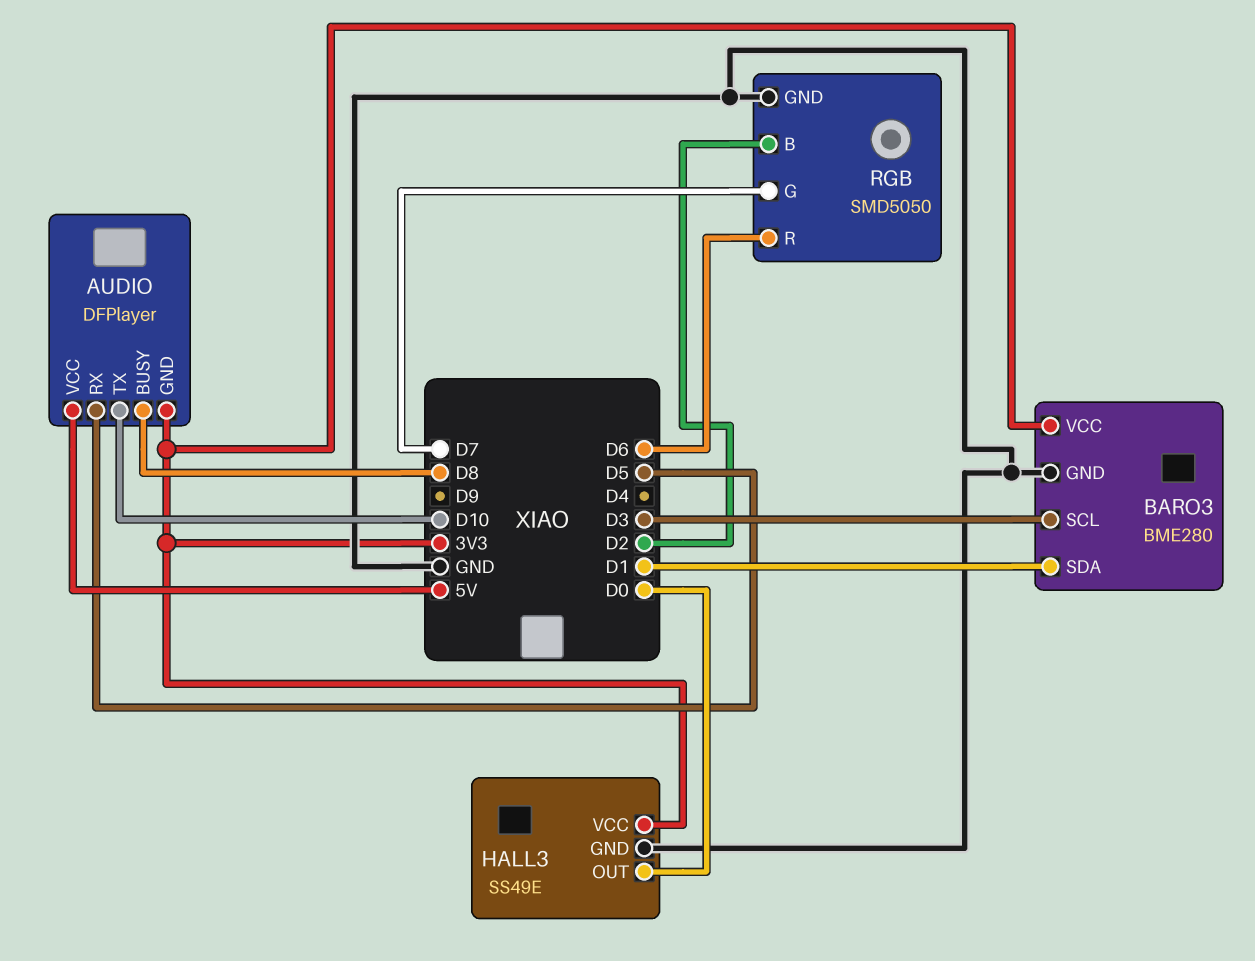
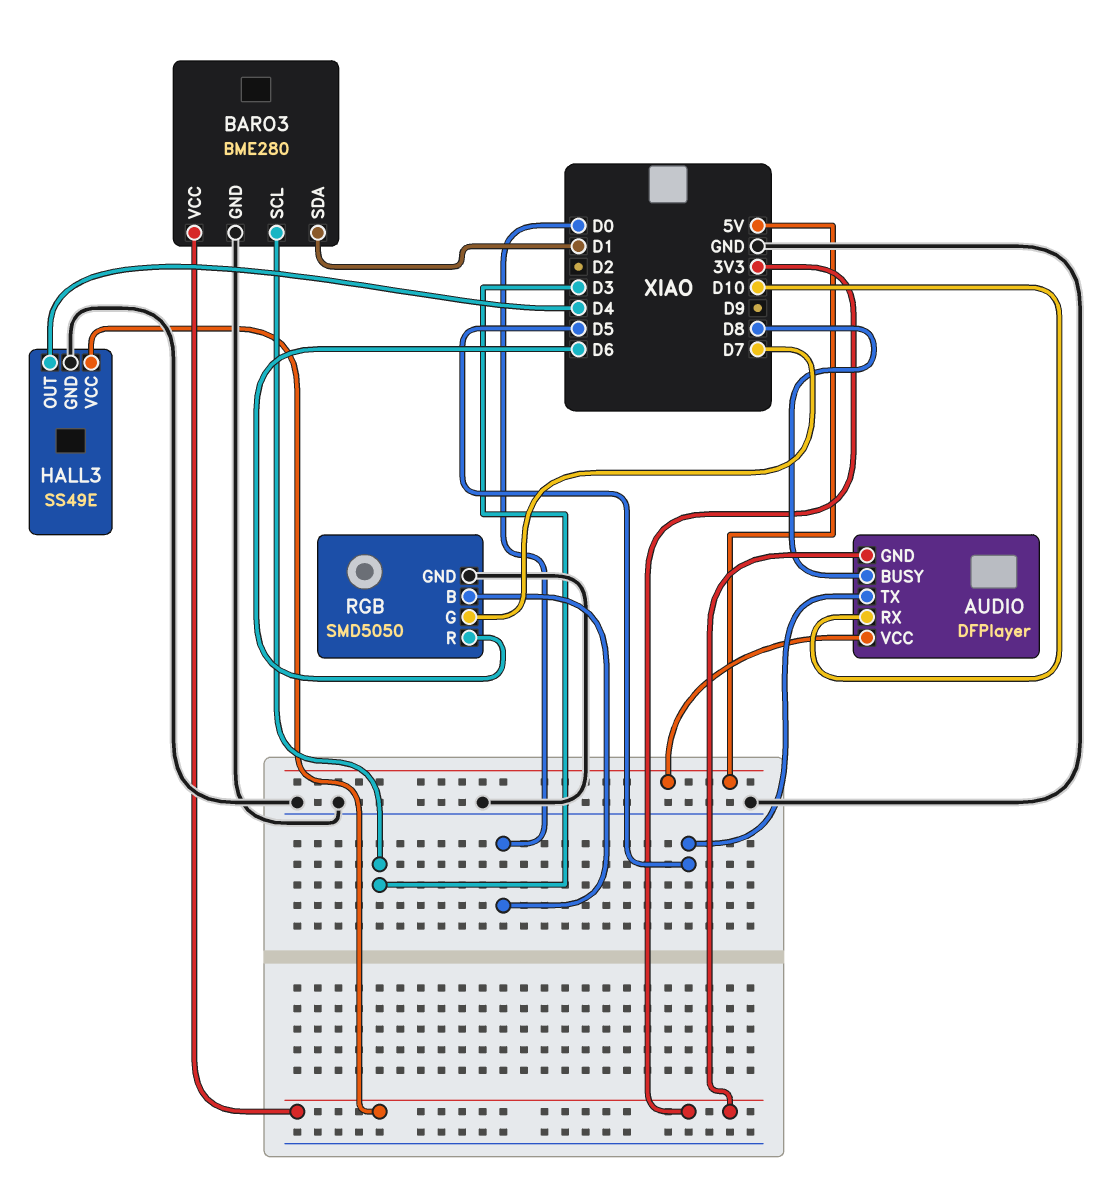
AUDIO pin RX: D5 -> D10
AUDIO pin TX: D10 -> D5
HALL3 pin OUT: D0 -> D4
RGB pin B: D2 -> D0

